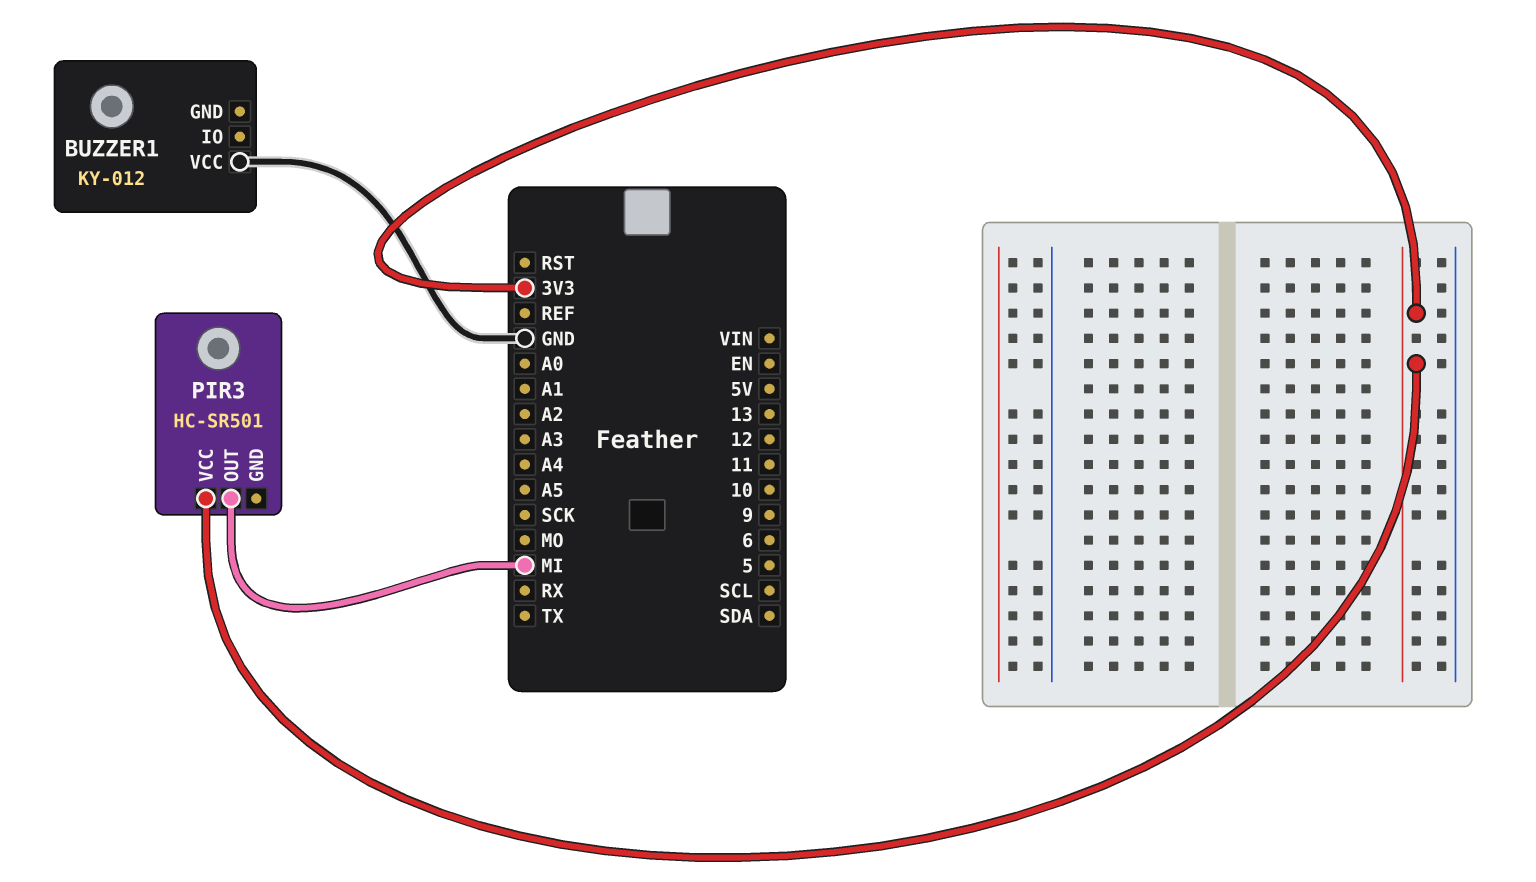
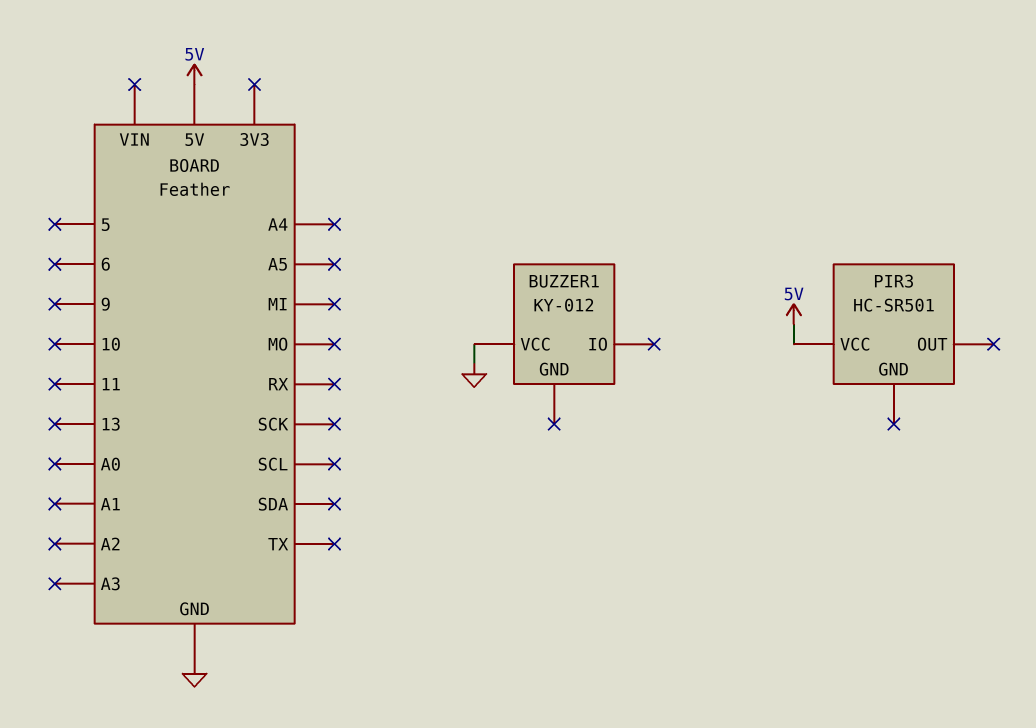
PIR3 pin OUT: MI -> none
PIR3 pin VCC: 3V3 -> 5V

